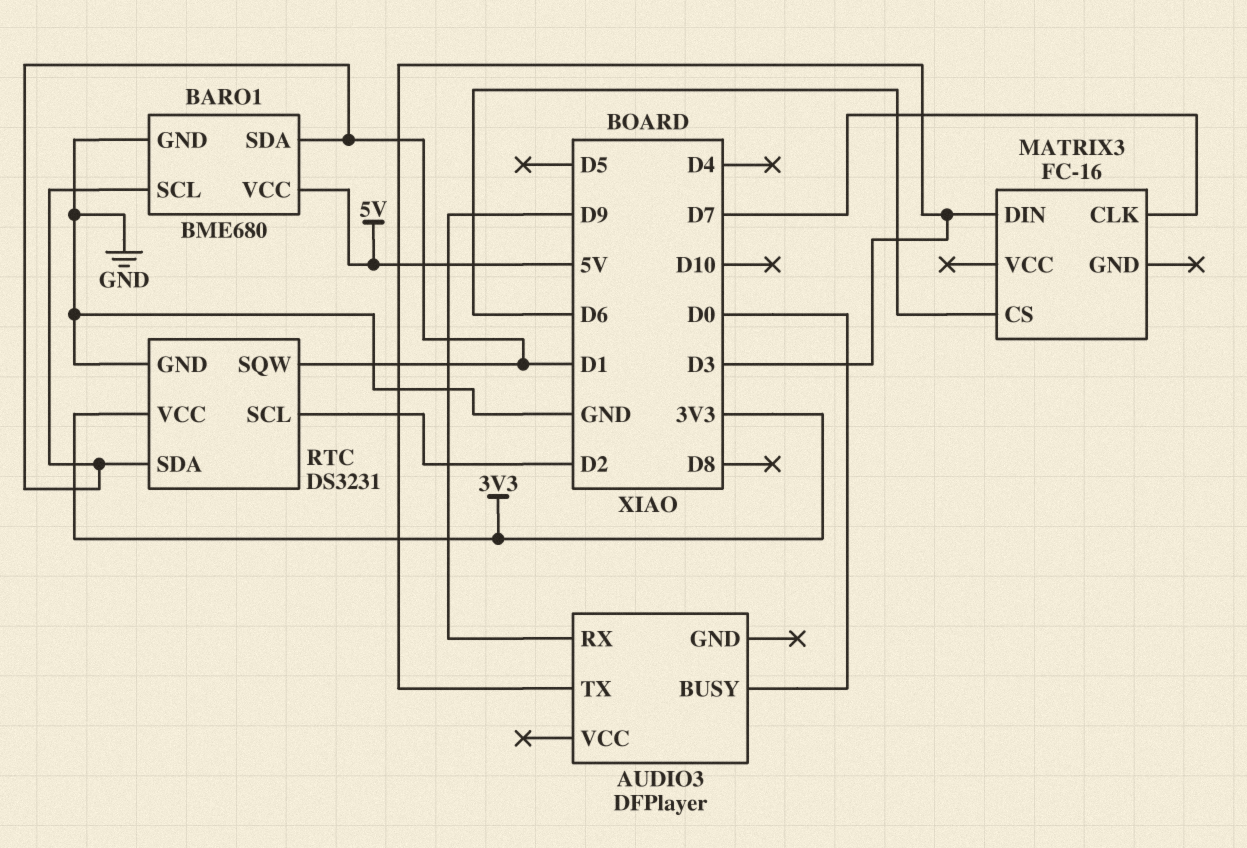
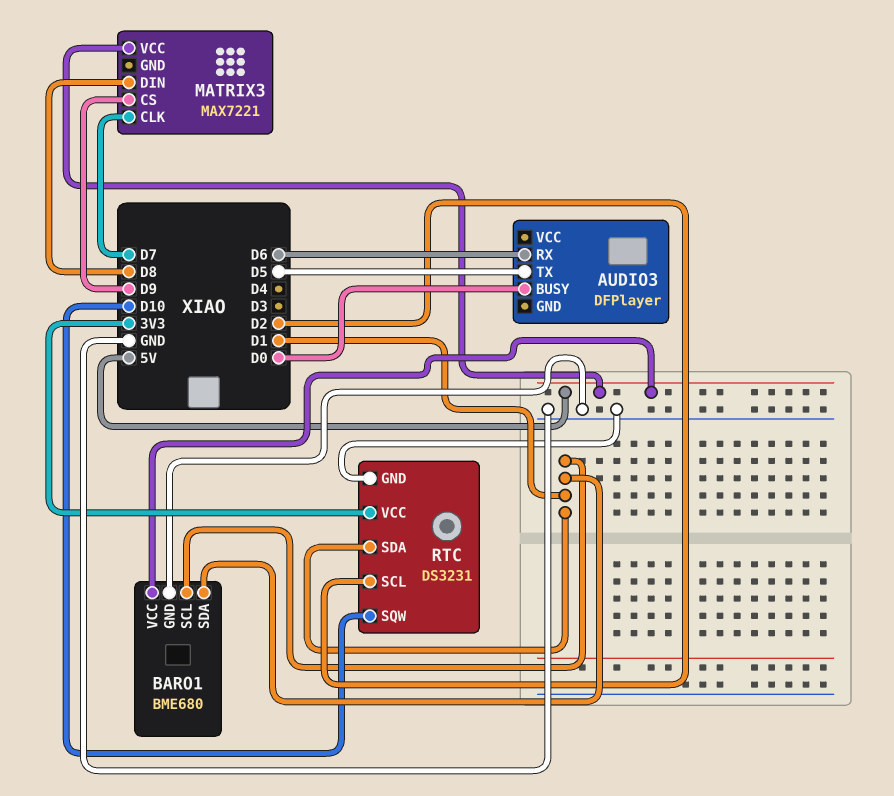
AUDIO3 pin RX: D9 -> D6
AUDIO3 pin TX: D3 -> D5
MATRIX3: FC-16 -> MAX7221
MATRIX3 pin CS: D6 -> D9
MATRIX3 pin DIN: D3 -> D8
MATRIX3 pin VCC: none -> 5V
RTC pin SQW: D1 -> D10

